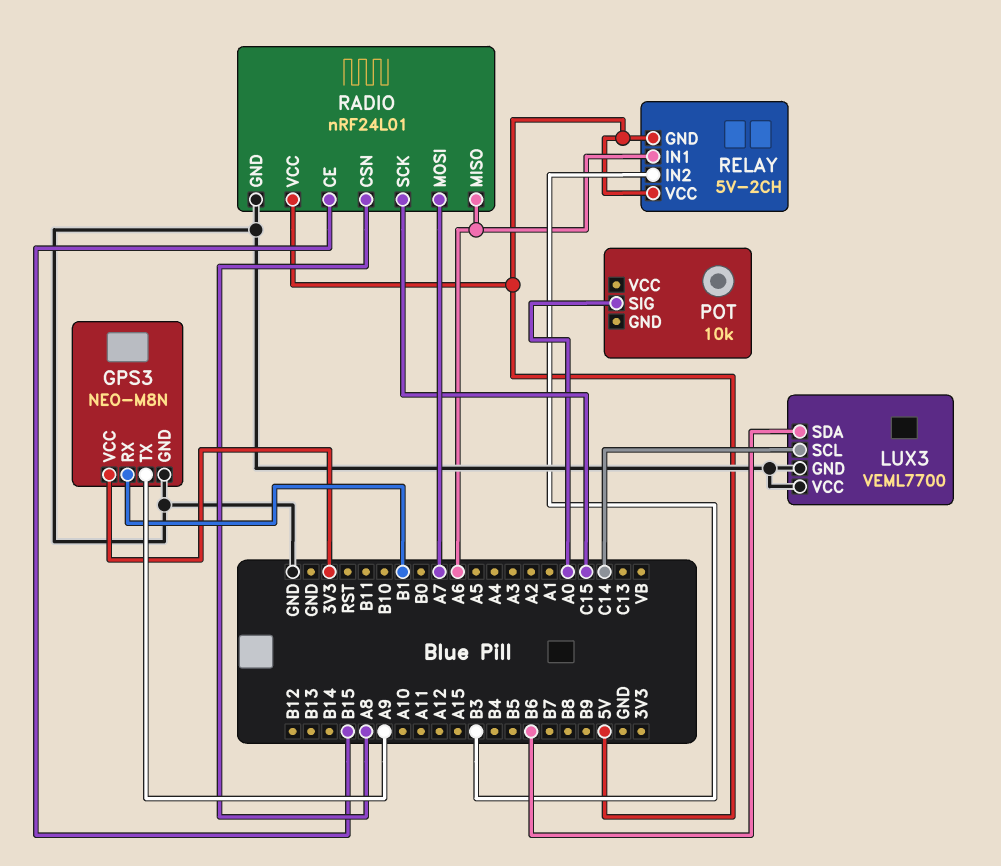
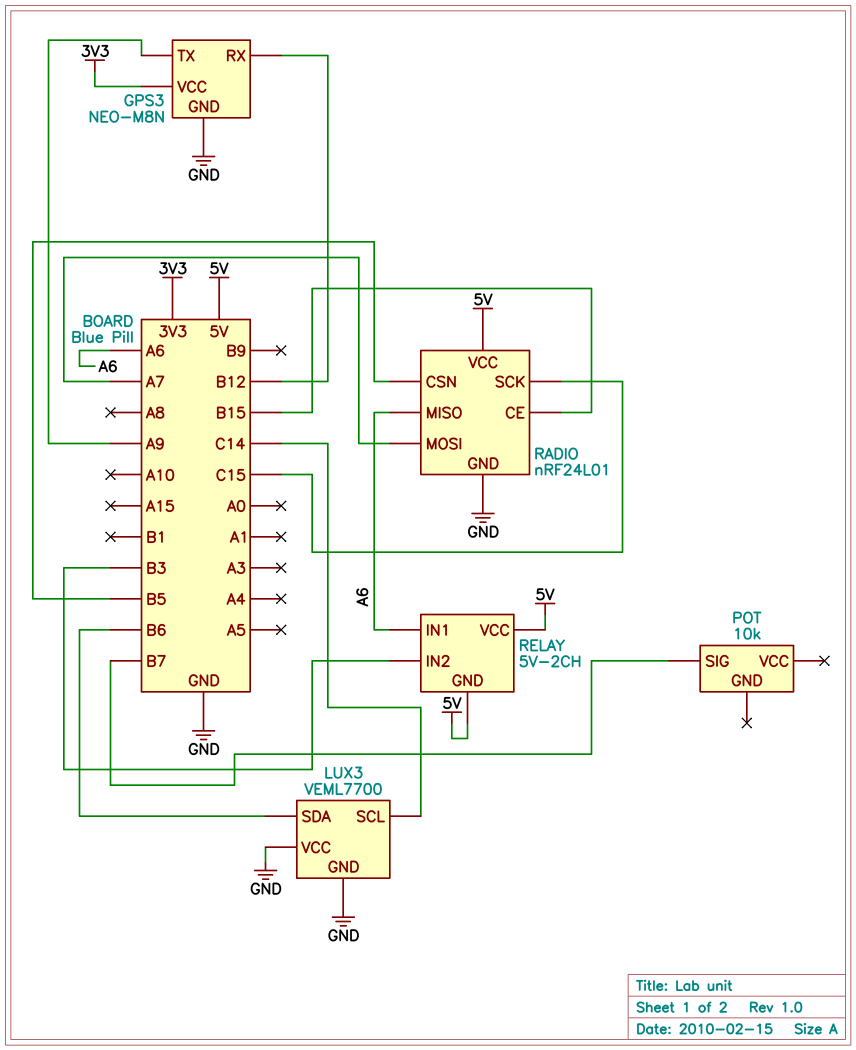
GPS3 pin RX: B1 -> B12
POT pin SIG: A0 -> B7
RADIO pin CSN: A8 -> B5

